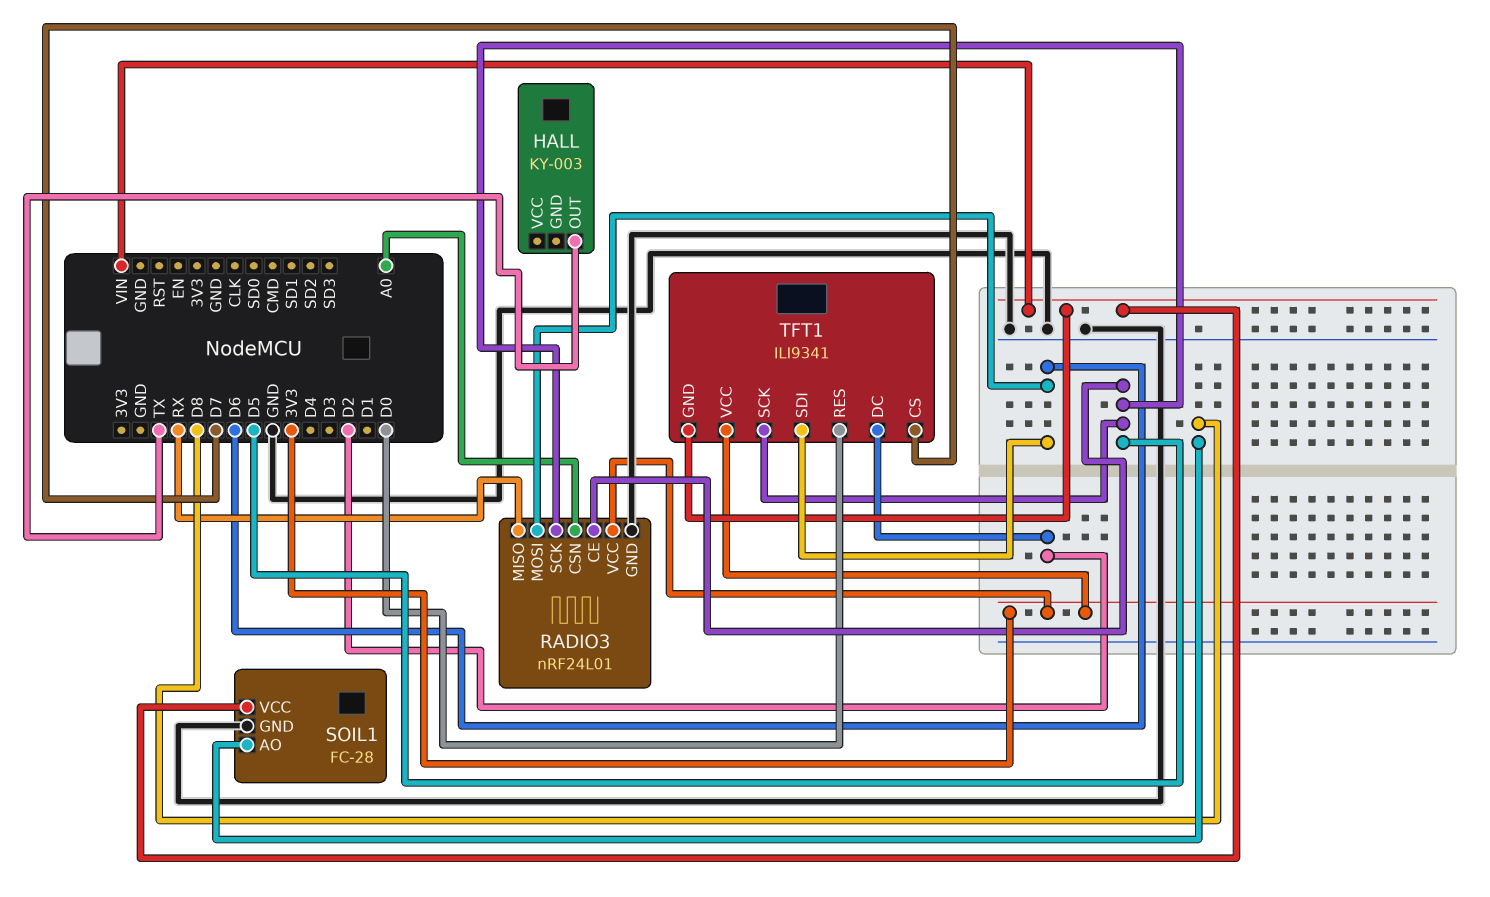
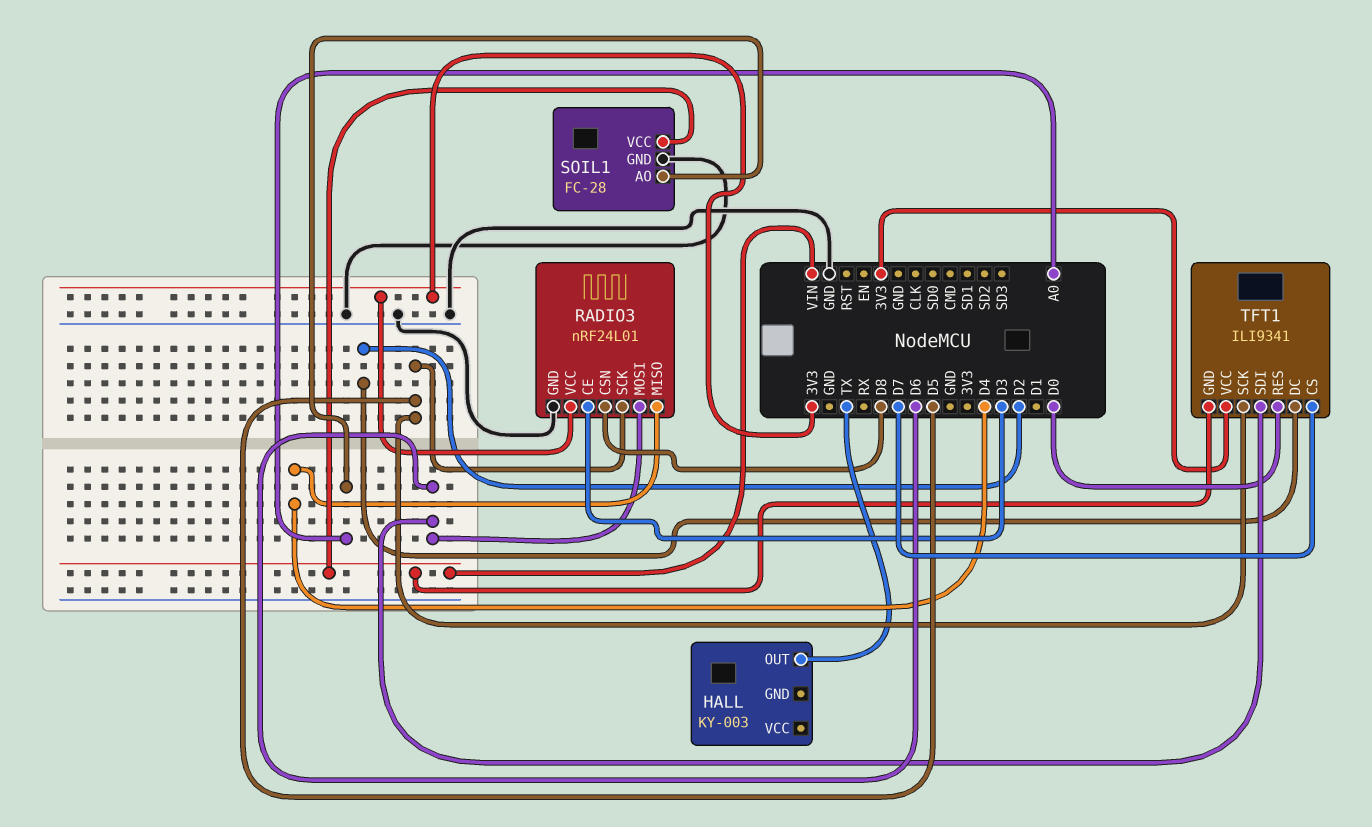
RADIO3 pin CE: D5 -> D3
RADIO3 pin CSN: A0 -> D8
RADIO3 pin MISO: RX -> D4
SOIL1 pin AO: D8 -> A0

